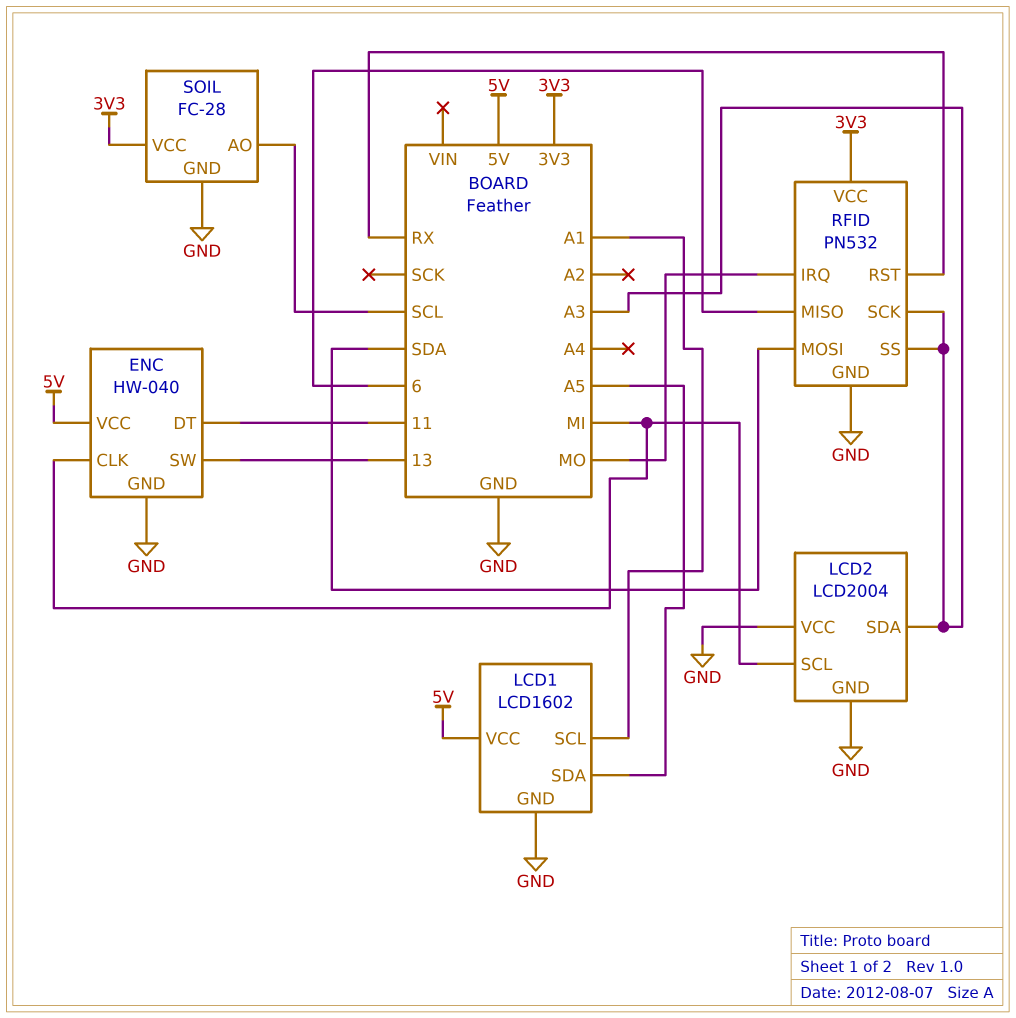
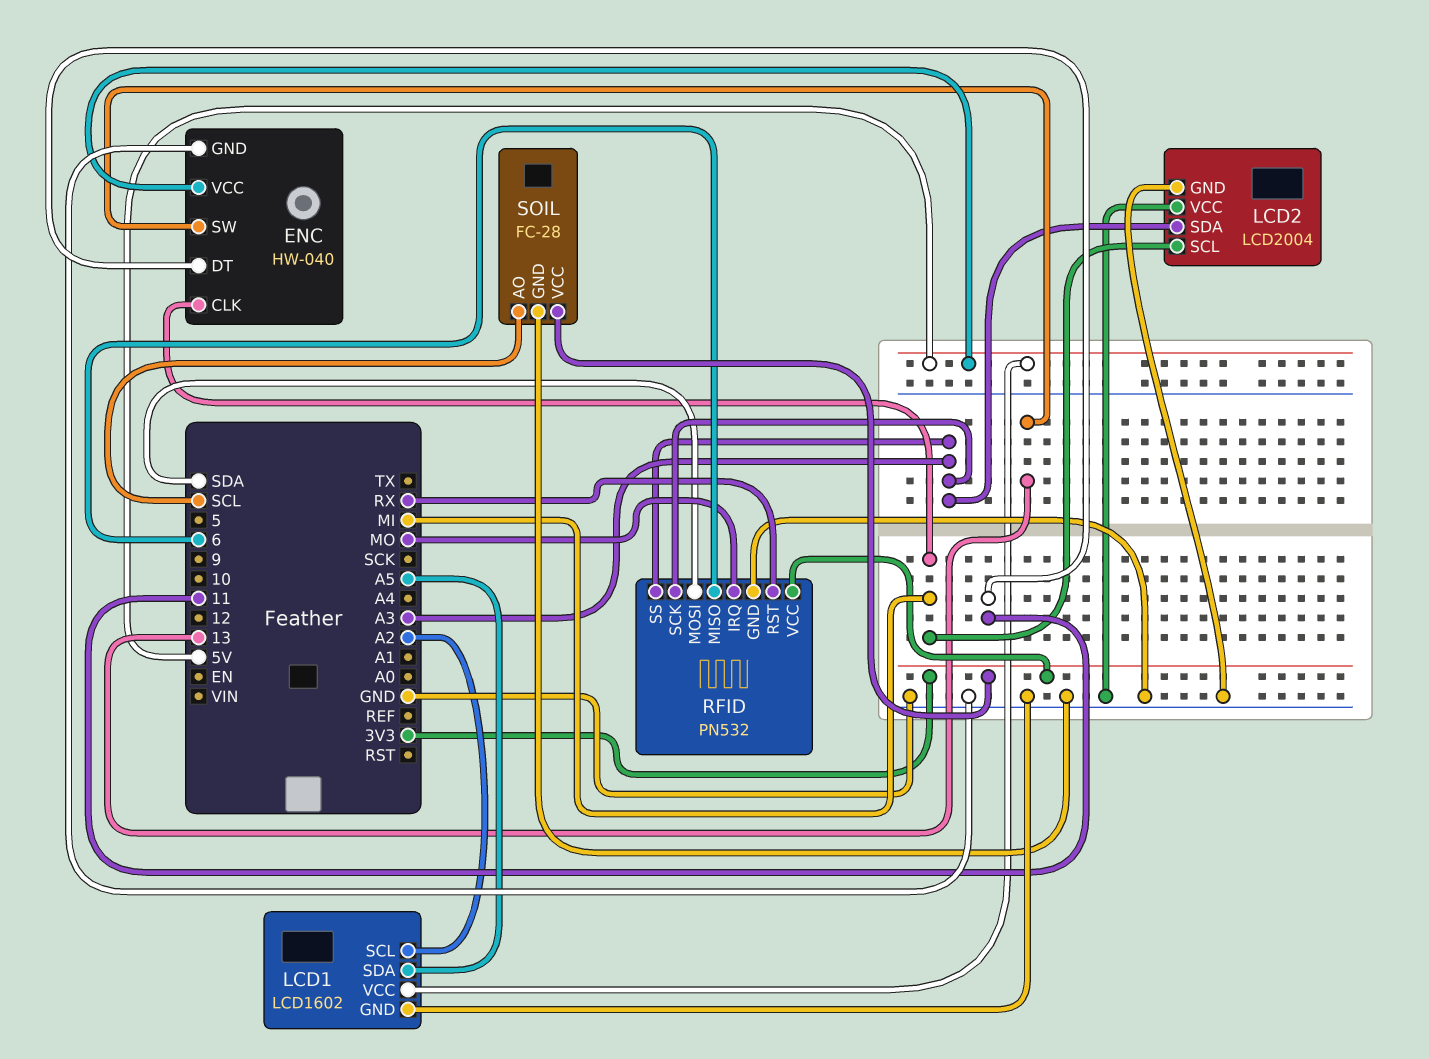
LCD1 pin SCL: A1 -> A2

